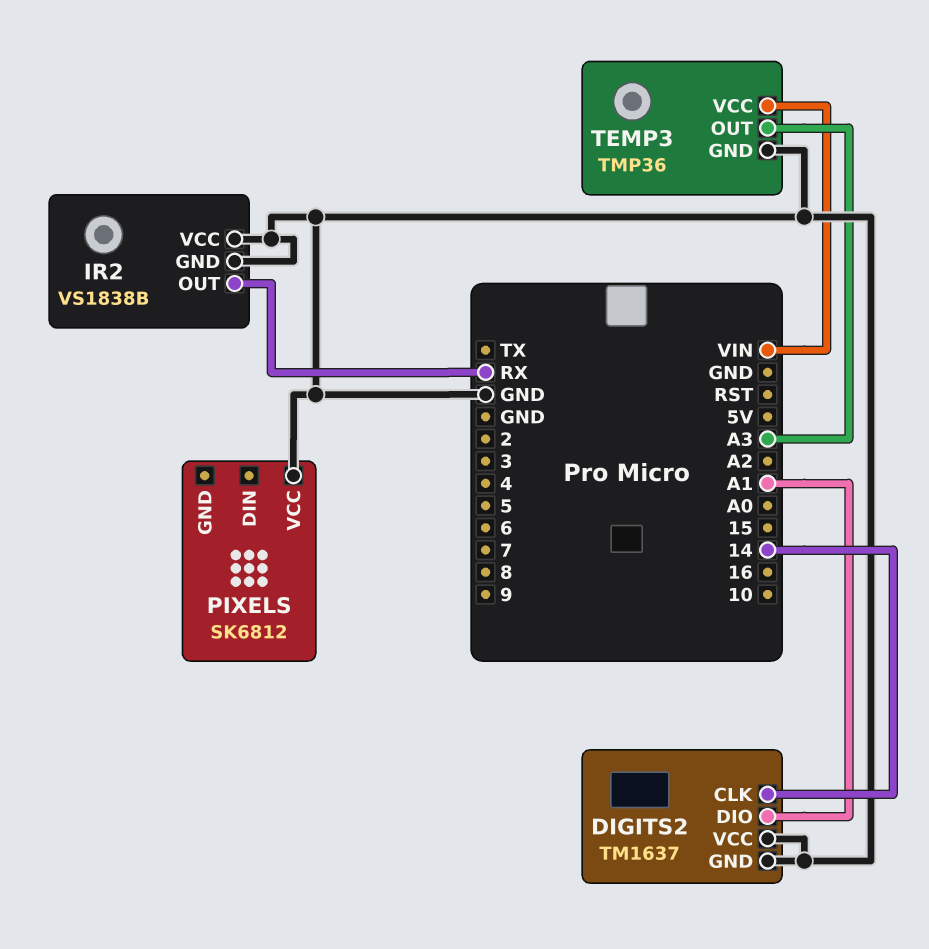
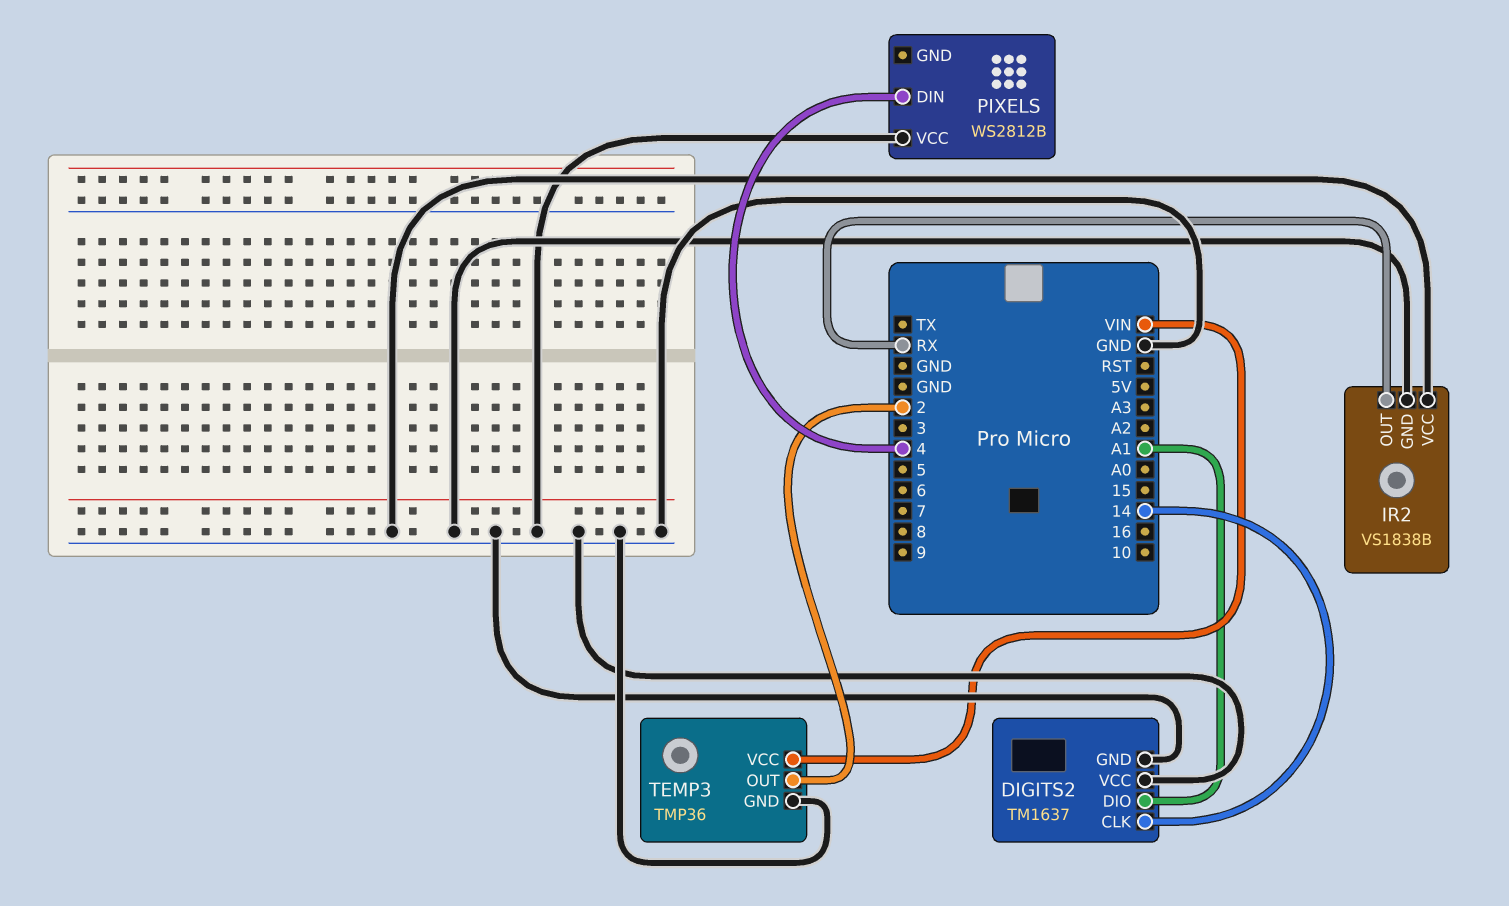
PIXELS: SK6812 -> WS2812B
PIXELS pin DIN: none -> 4
TEMP3 pin OUT: A3 -> 2

